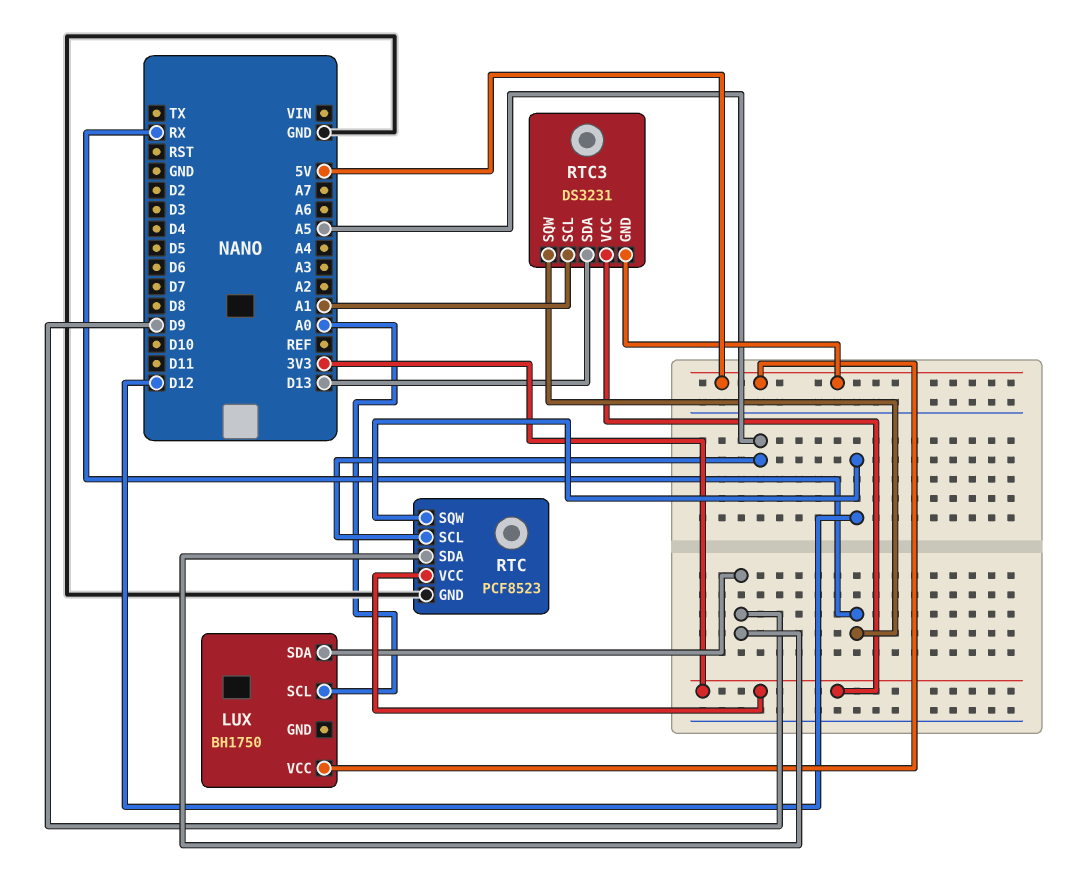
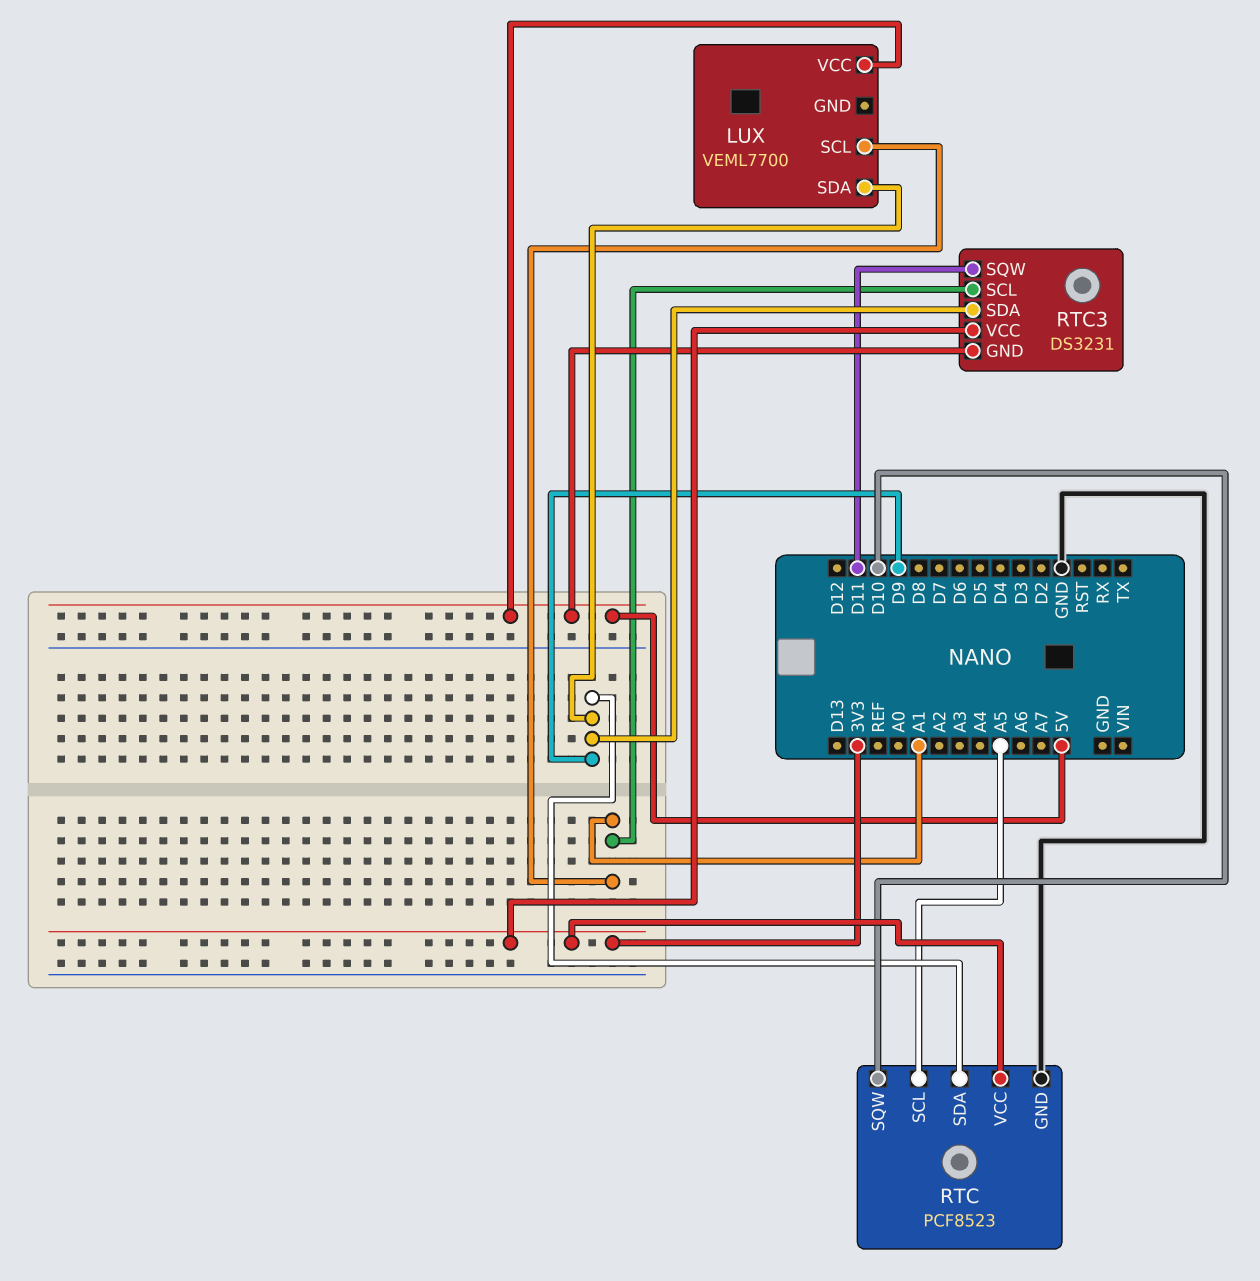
LUX: BH1750 -> VEML7700
LUX pin SCL: A0 -> A1
RTC pin SQW: D12 -> D10
RTC3 pin SDA: D13 -> D9
RTC3 pin SQW: RX -> D11

